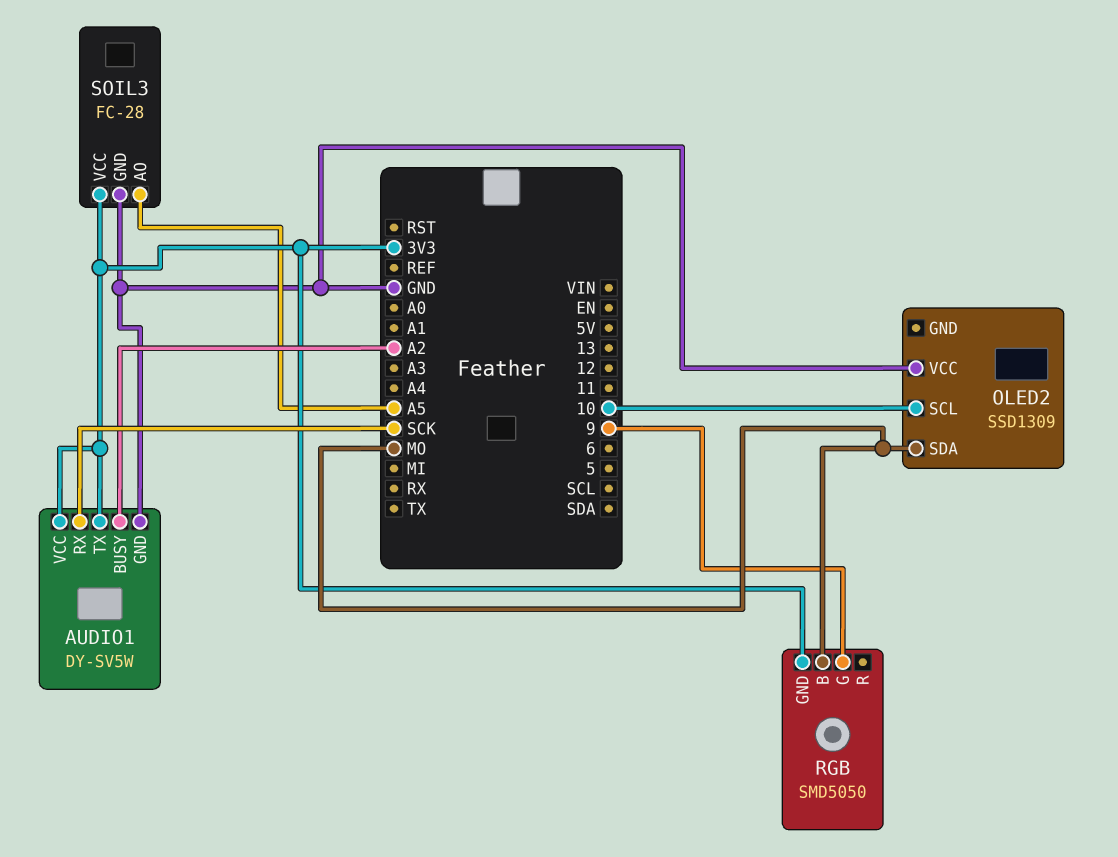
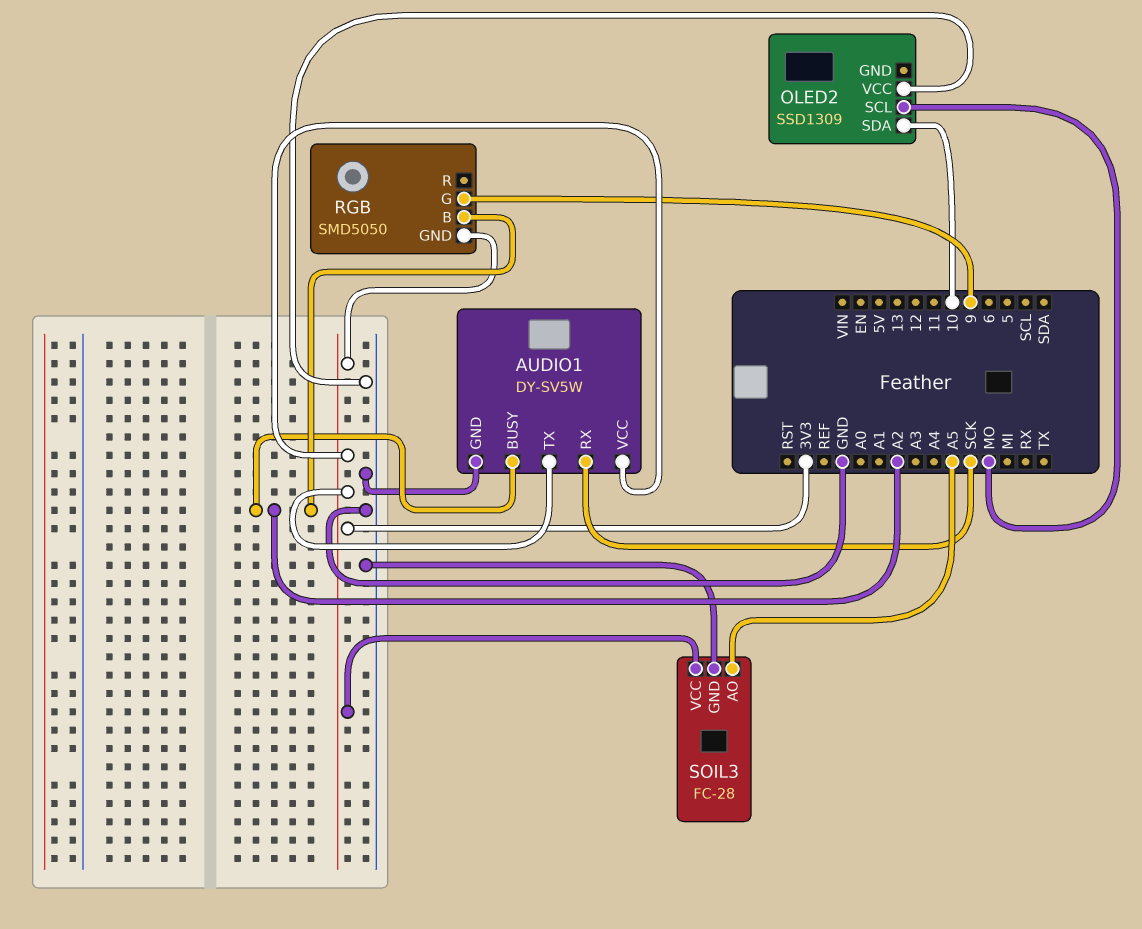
OLED2 pin SCL: 10 -> MO
OLED2 pin SDA: MO -> 10
RGB pin B: MO -> A2

